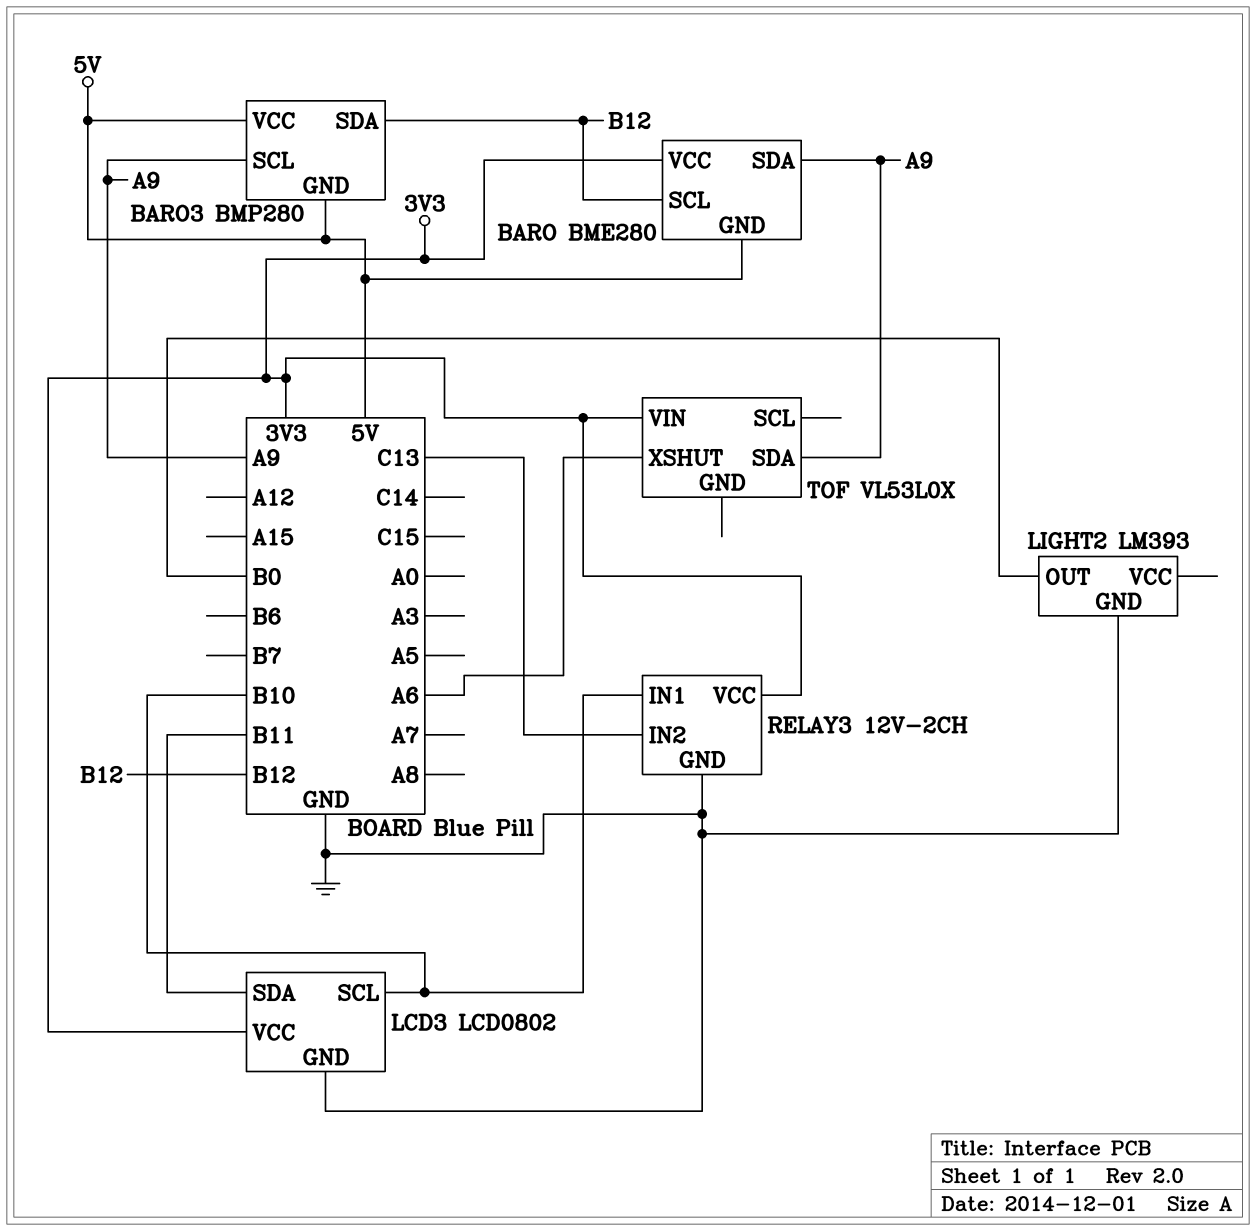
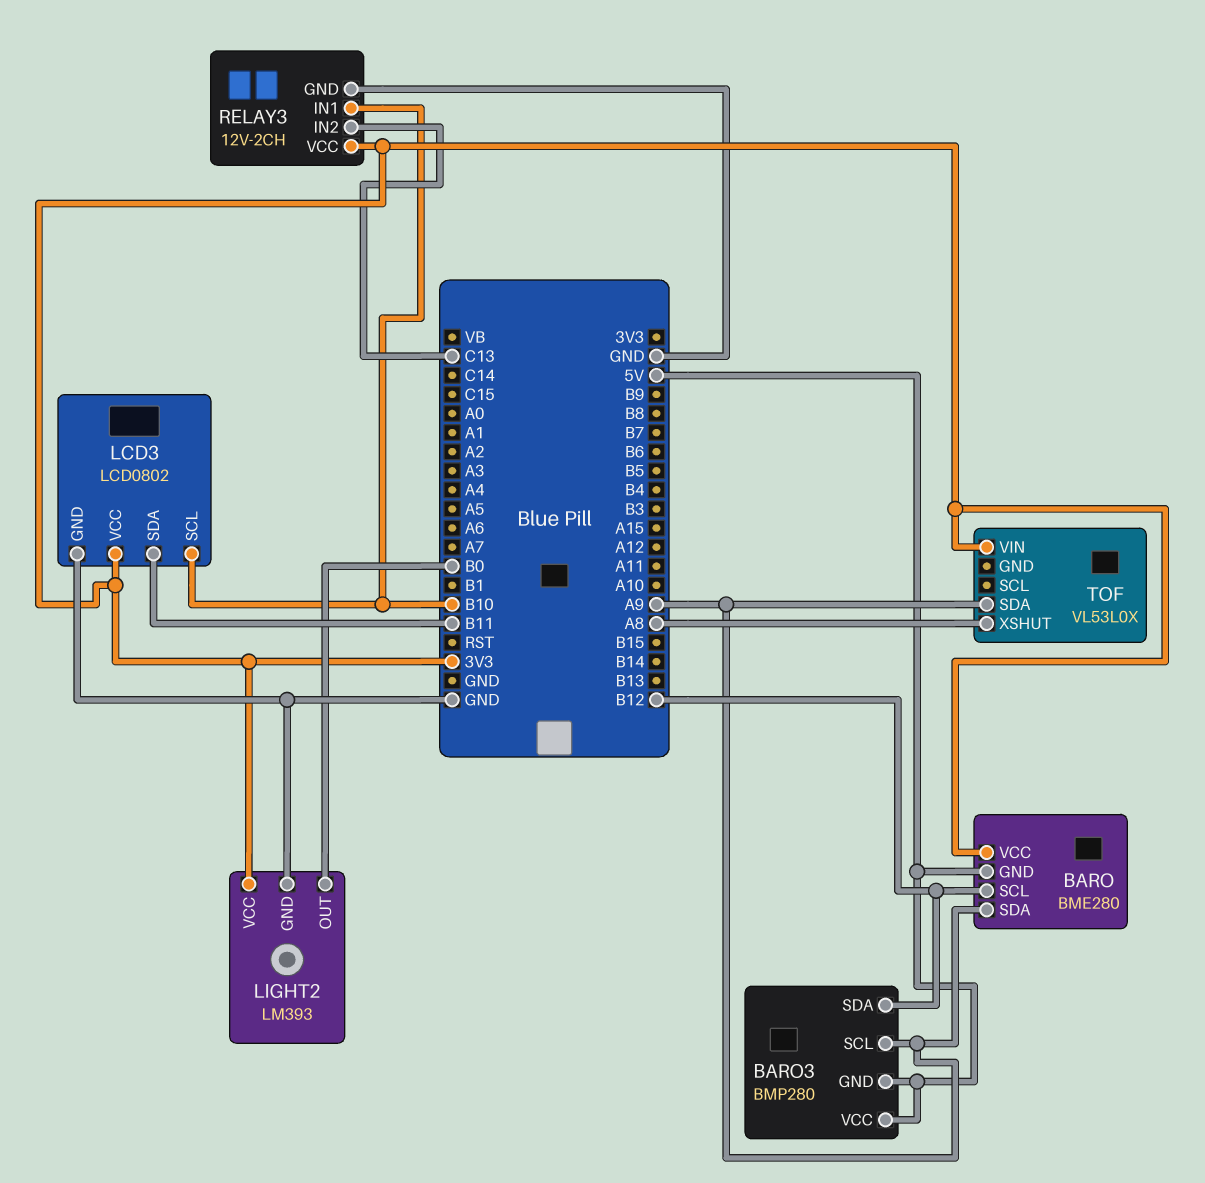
LIGHT2 pin VCC: none -> 3V3
TOF pin XSHUT: A6 -> A8

